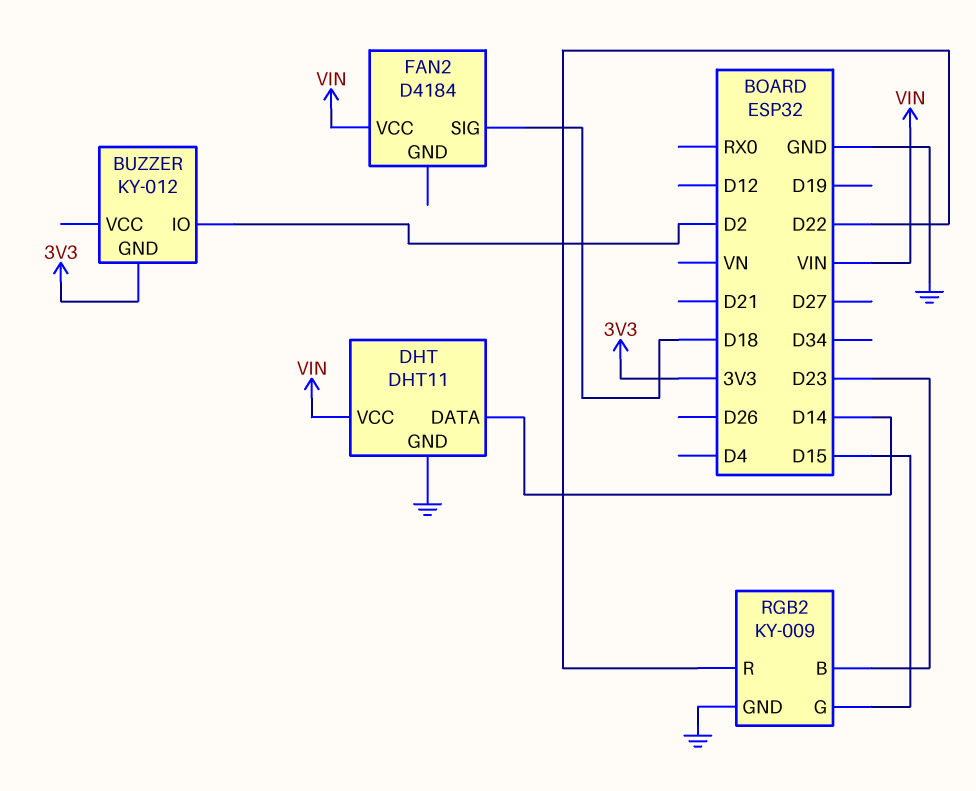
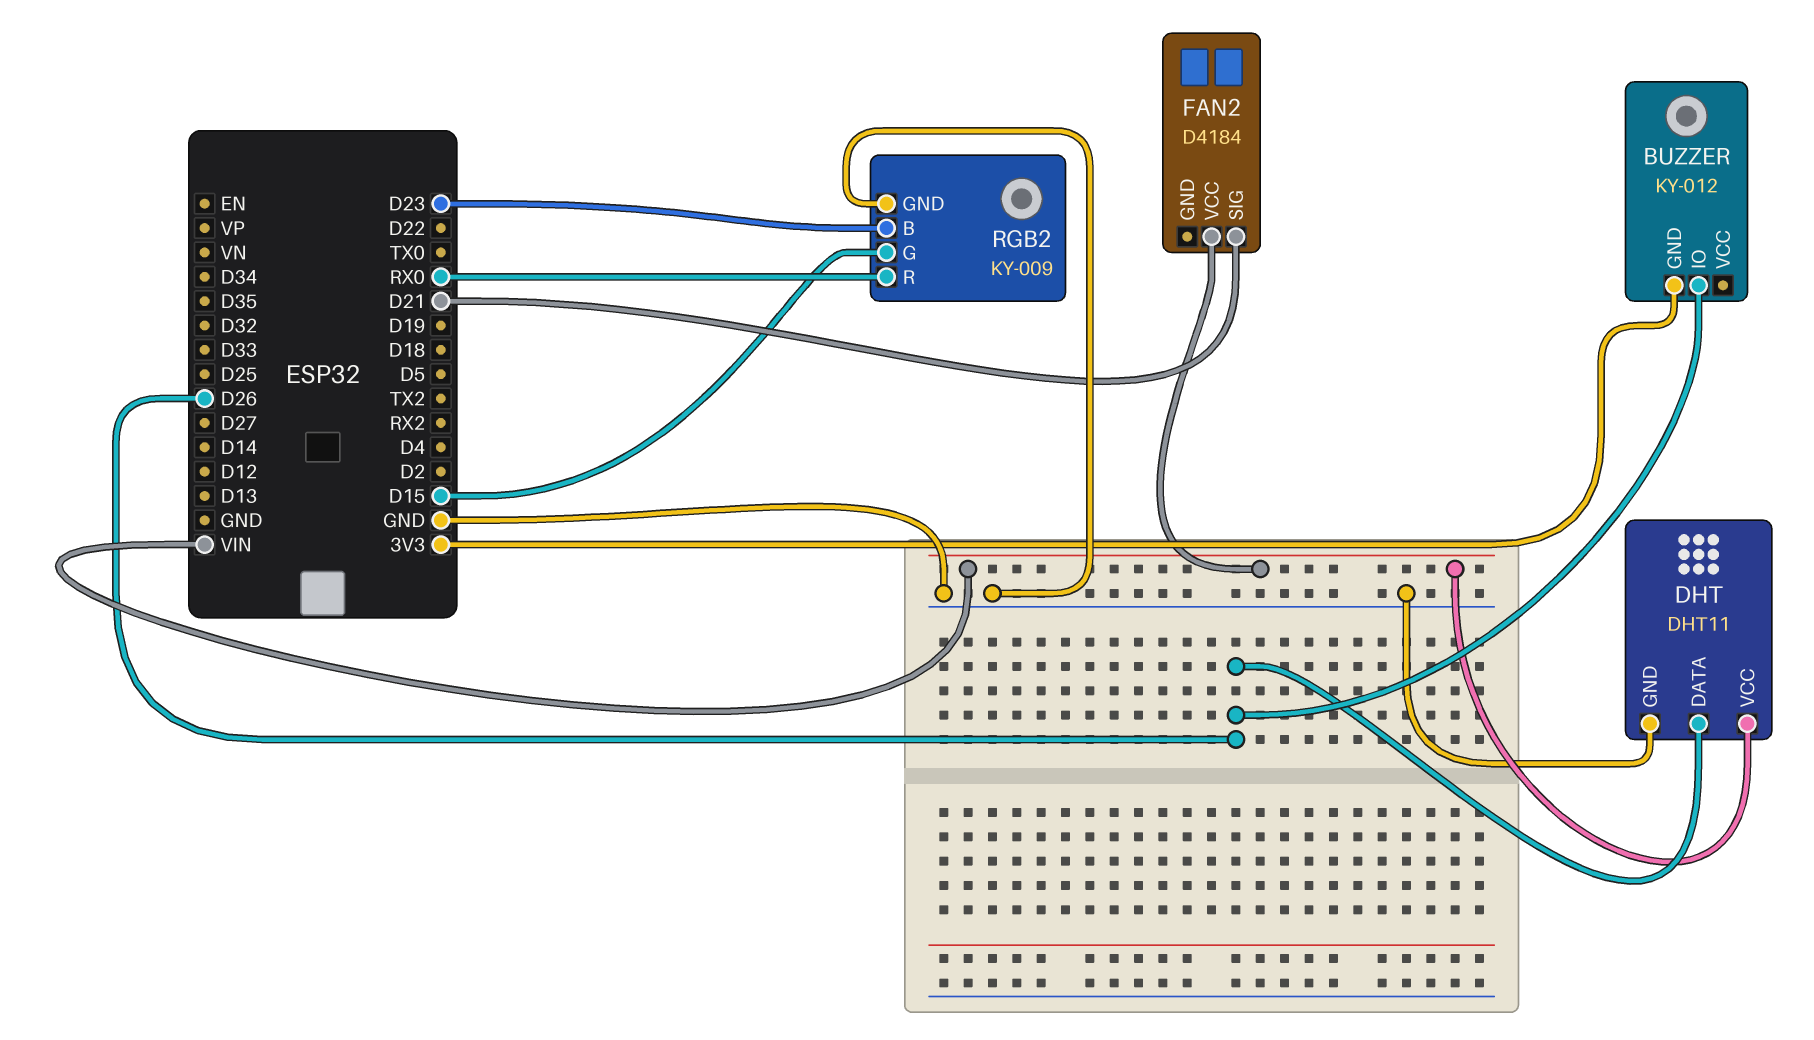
BUZZER pin IO: D2 -> D26
DHT pin DATA: D14 -> D26
FAN2 pin SIG: D18 -> D21
RGB2 pin R: D22 -> RX0

